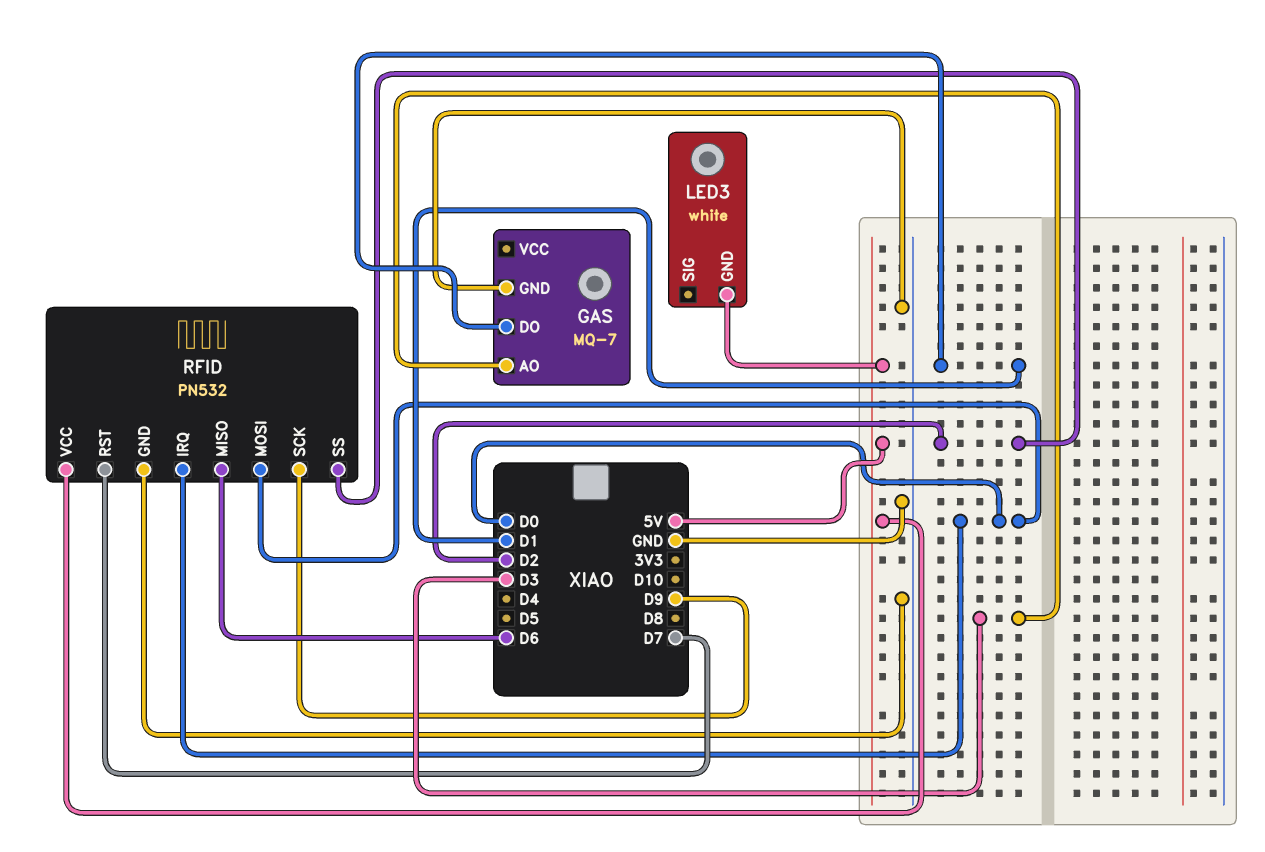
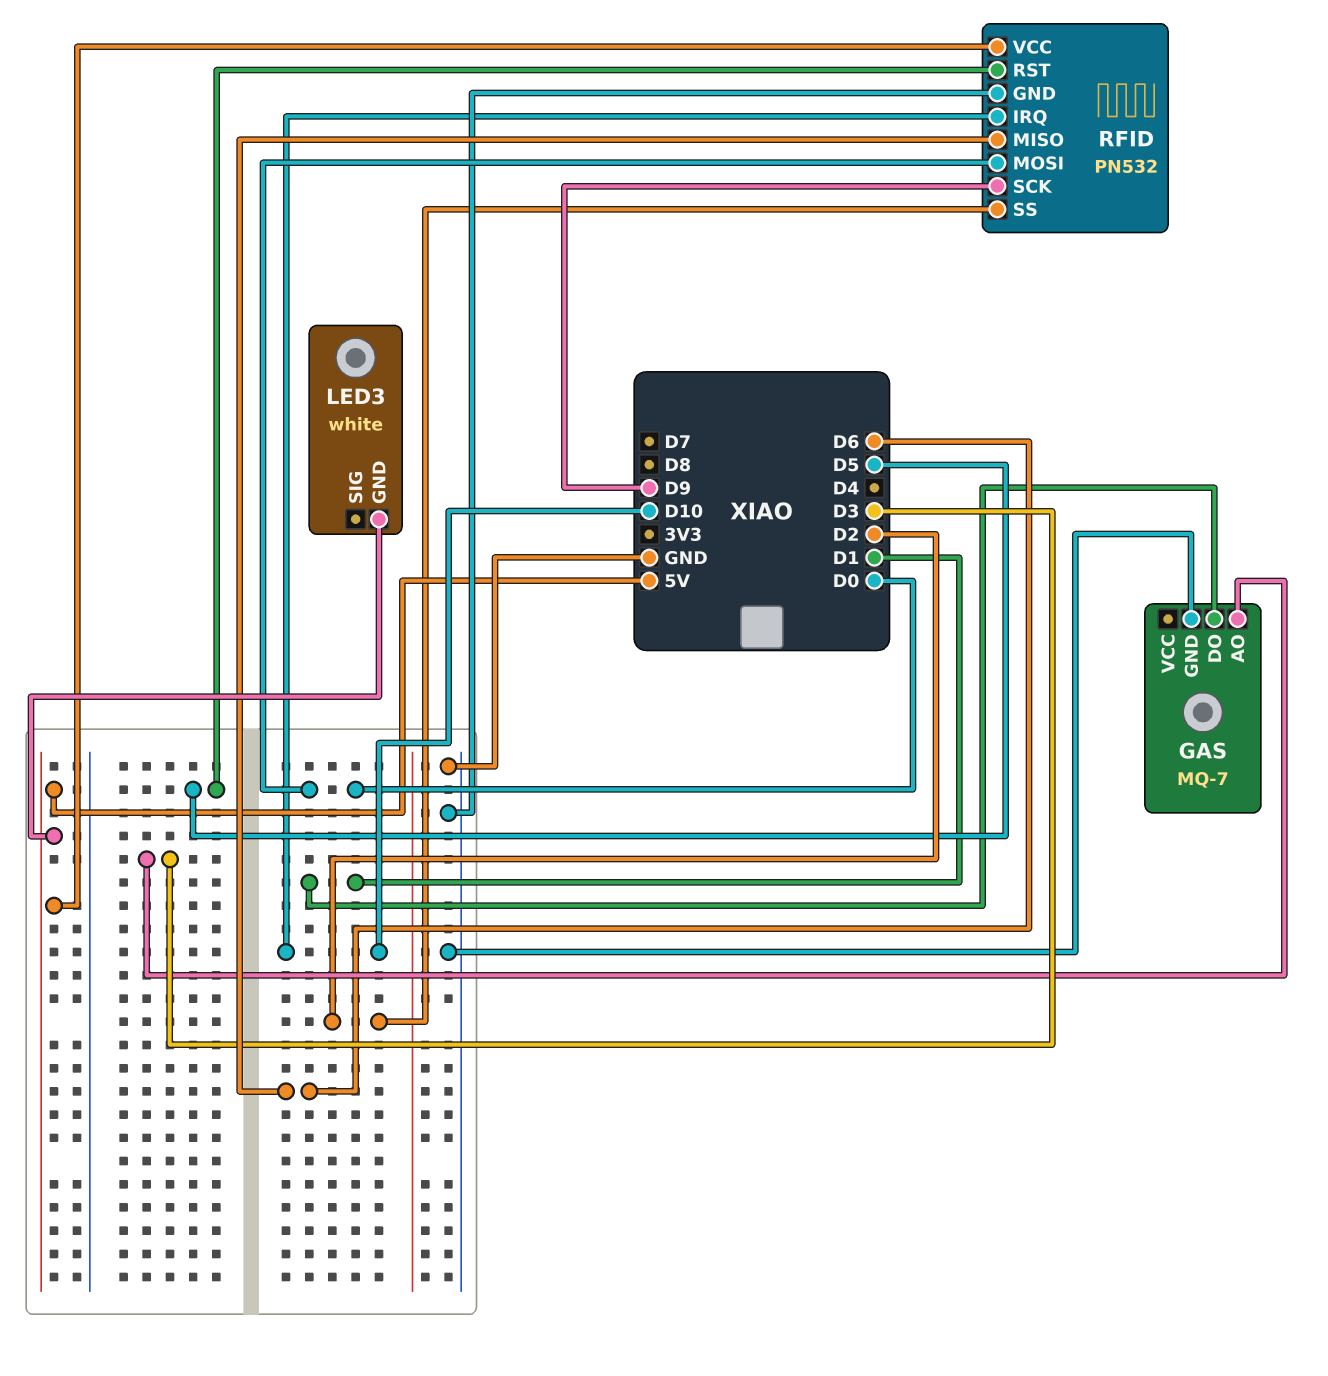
RFID pin IRQ: D0 -> D10
RFID pin RST: D7 -> D5

